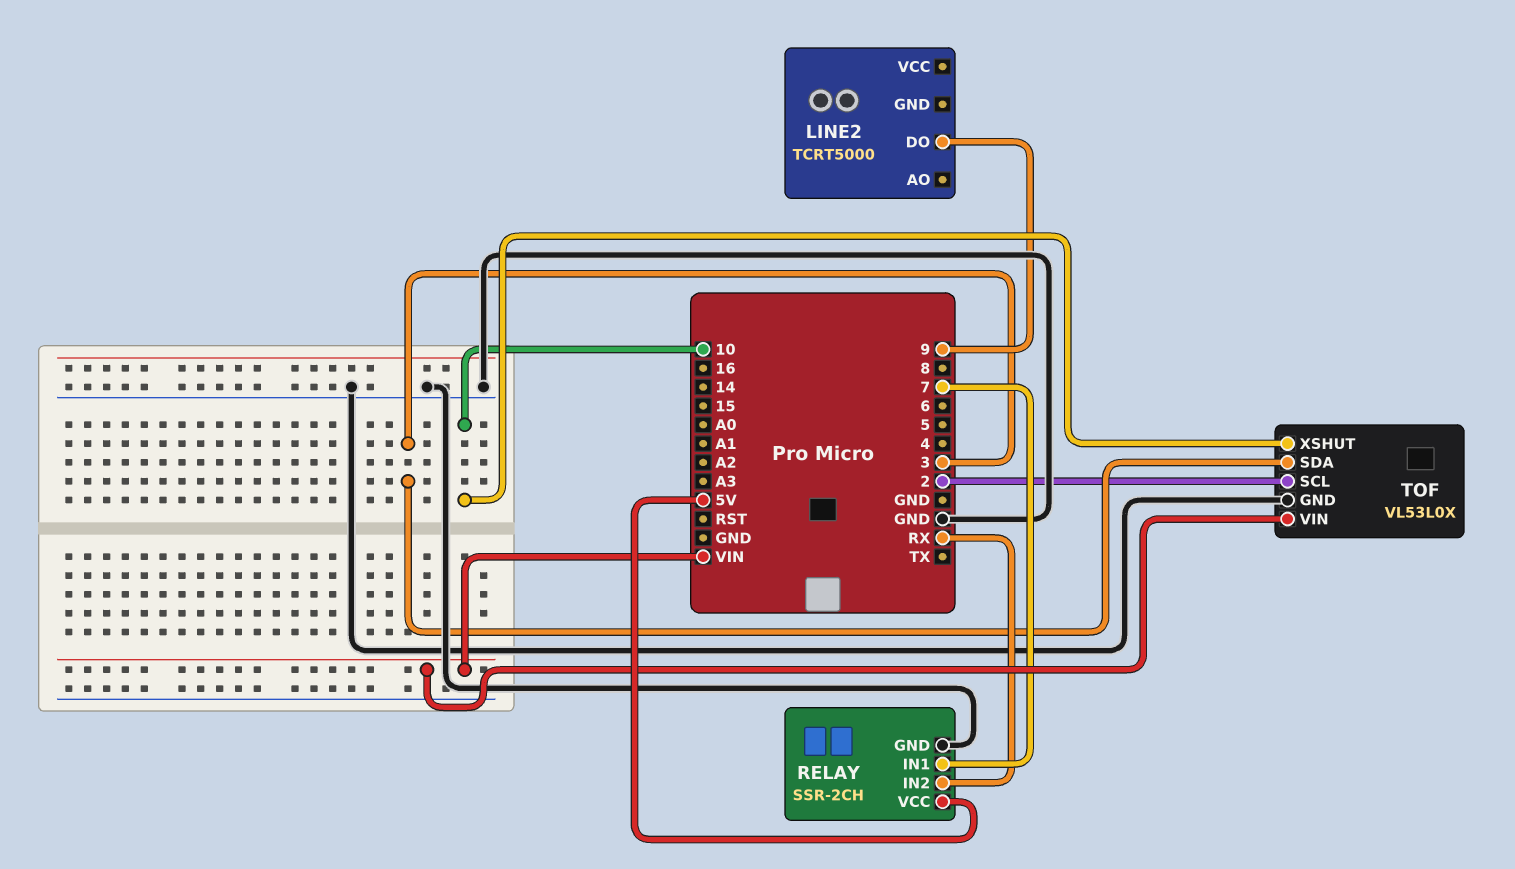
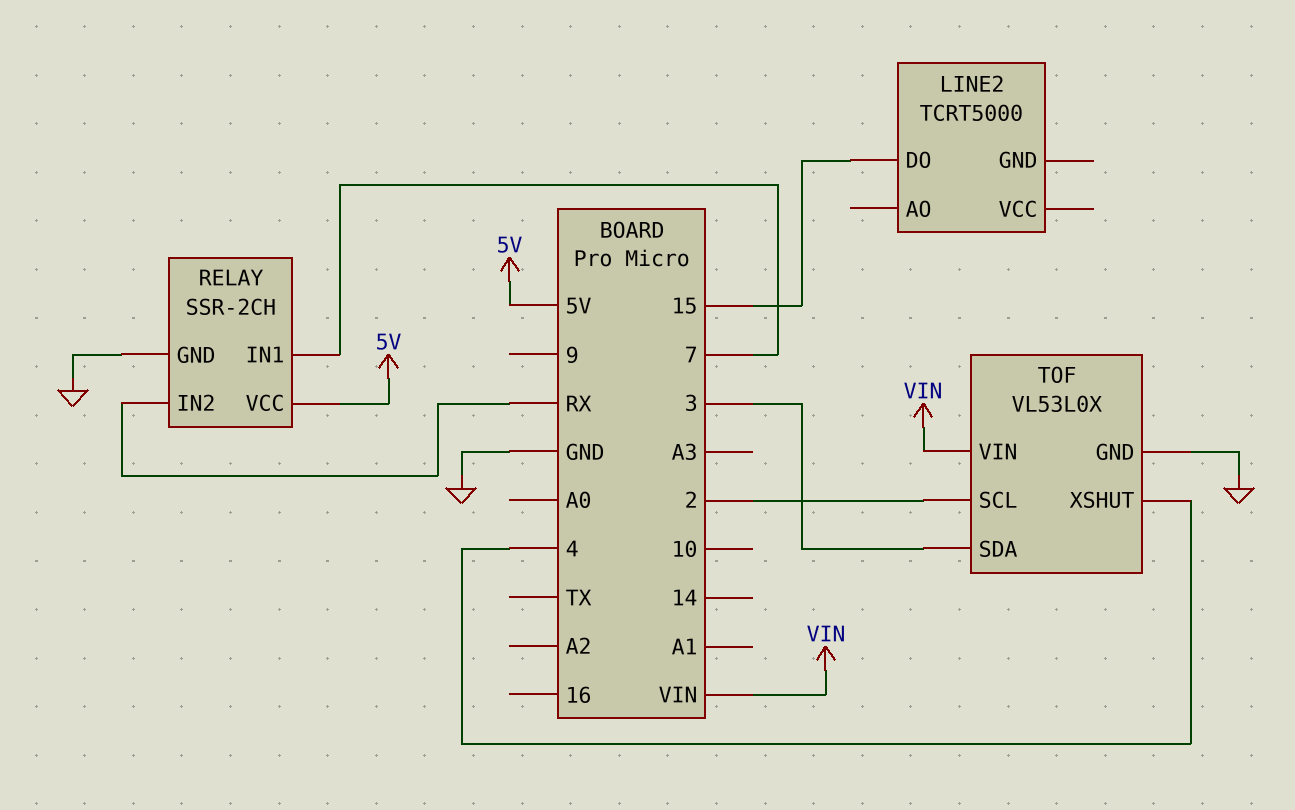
LINE2 pin DO: 9 -> 15
TOF pin XSHUT: 10 -> 4

